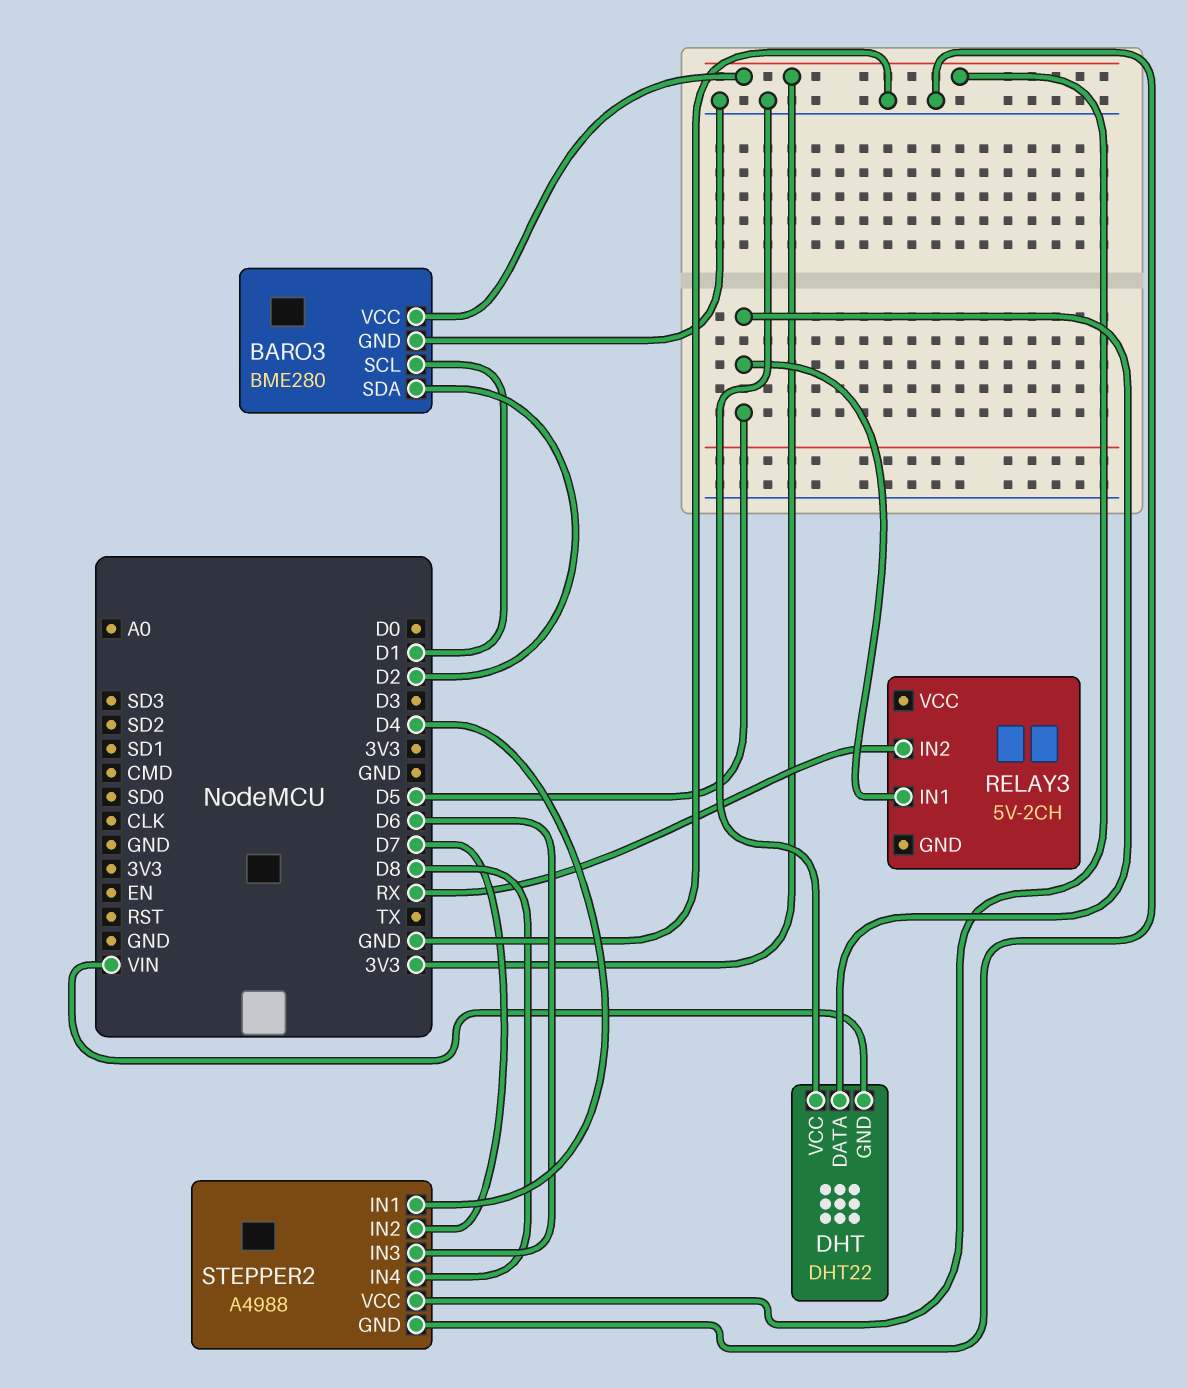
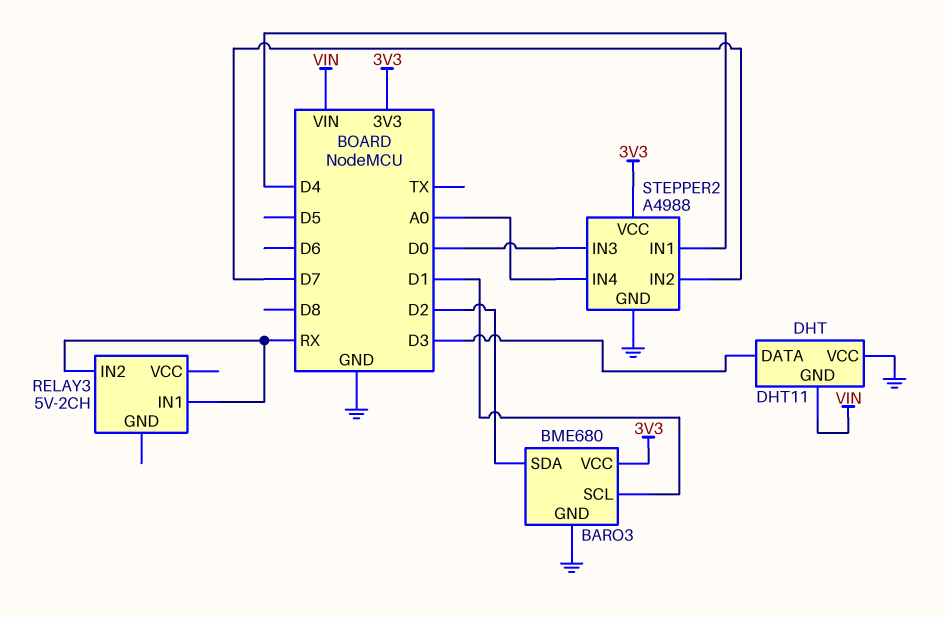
BARO3: BME280 -> BME680
DHT: DHT22 -> DHT11
DHT pin DATA: D5 -> D3
RELAY3 pin IN1: D5 -> RX
STEPPER2 pin IN3: D6 -> D0
STEPPER2 pin IN4: D8 -> A0

